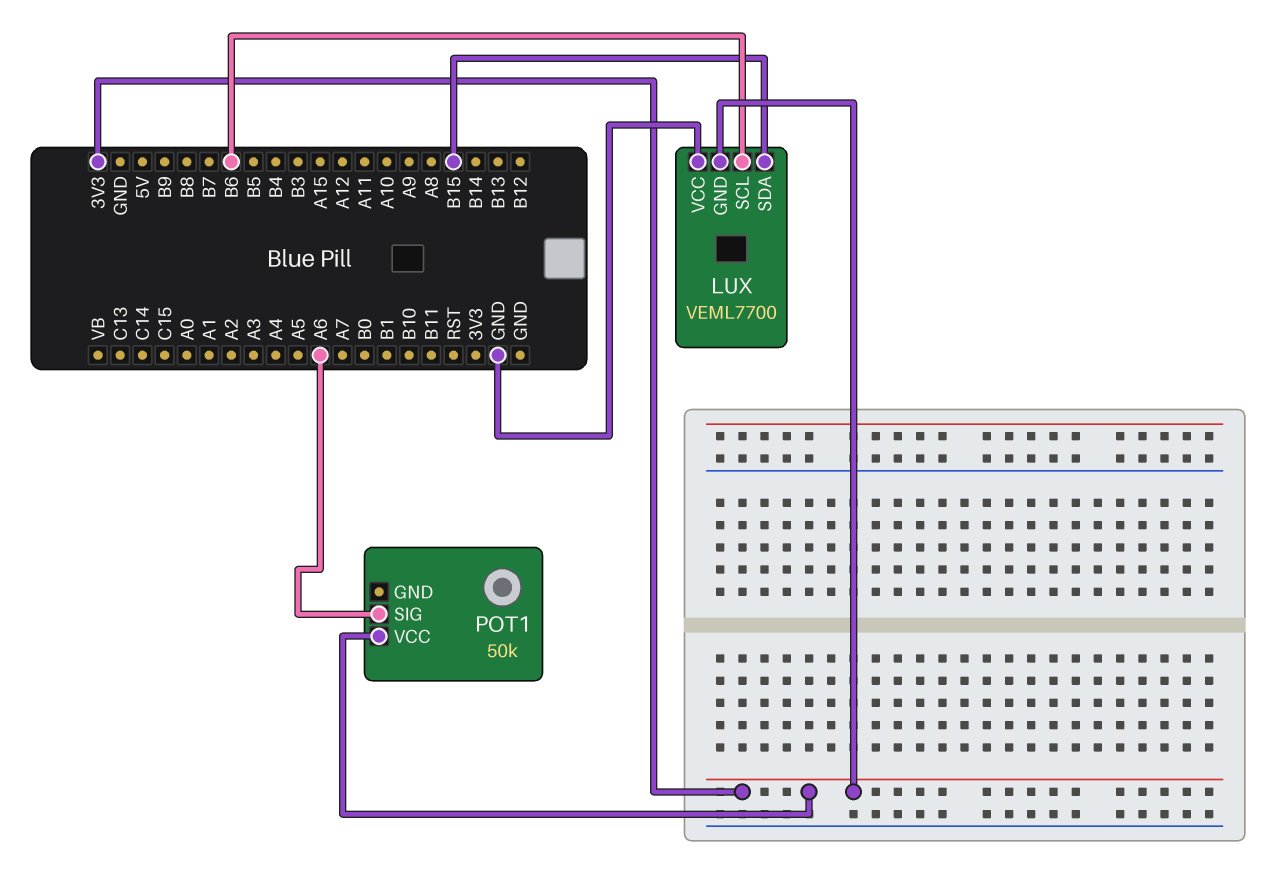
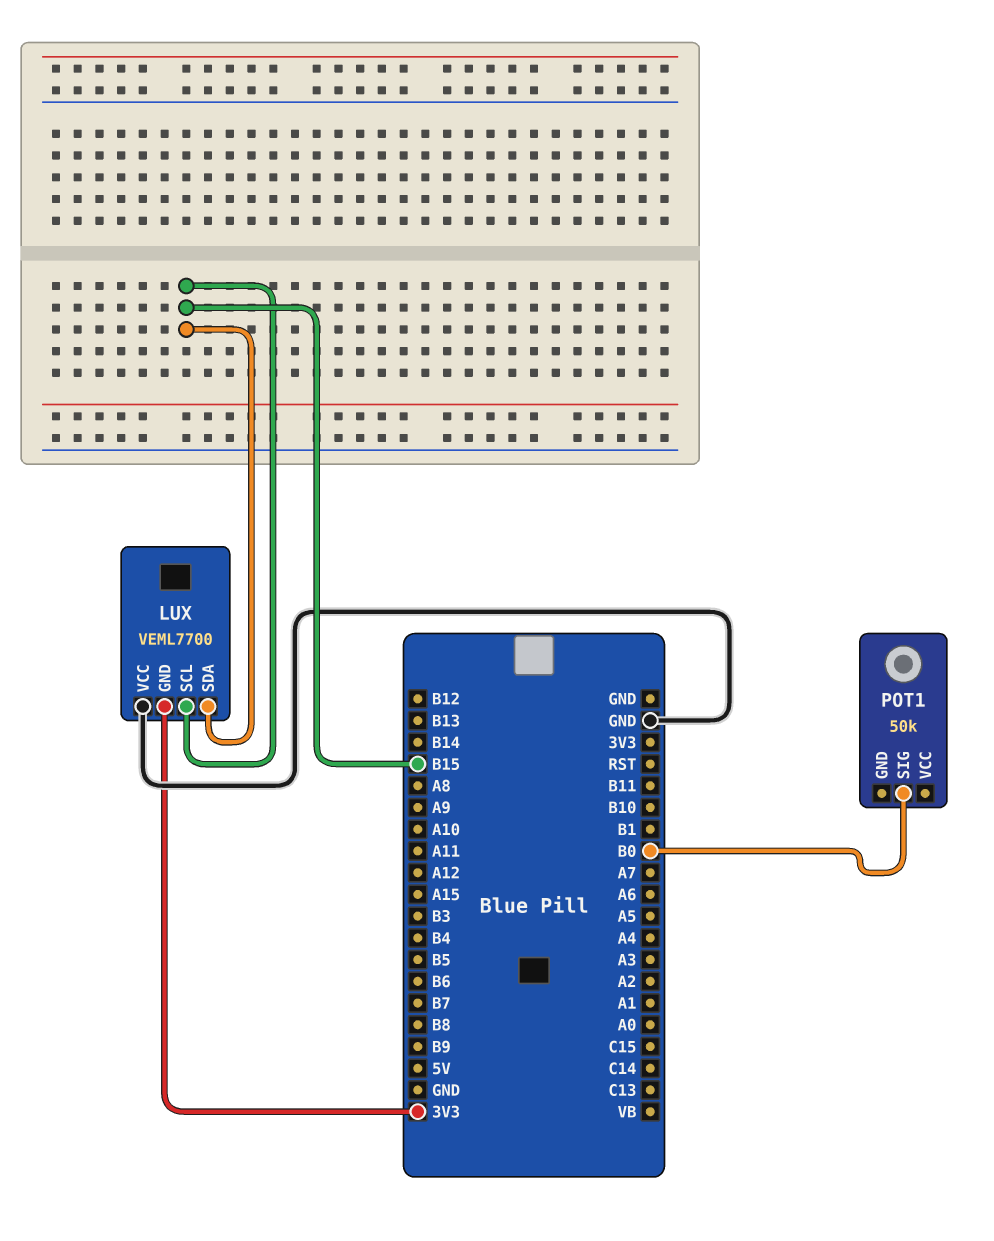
LUX pin SCL: B6 -> B15
POT1 pin SIG: A6 -> B0
POT1 pin VCC: 3V3 -> none

